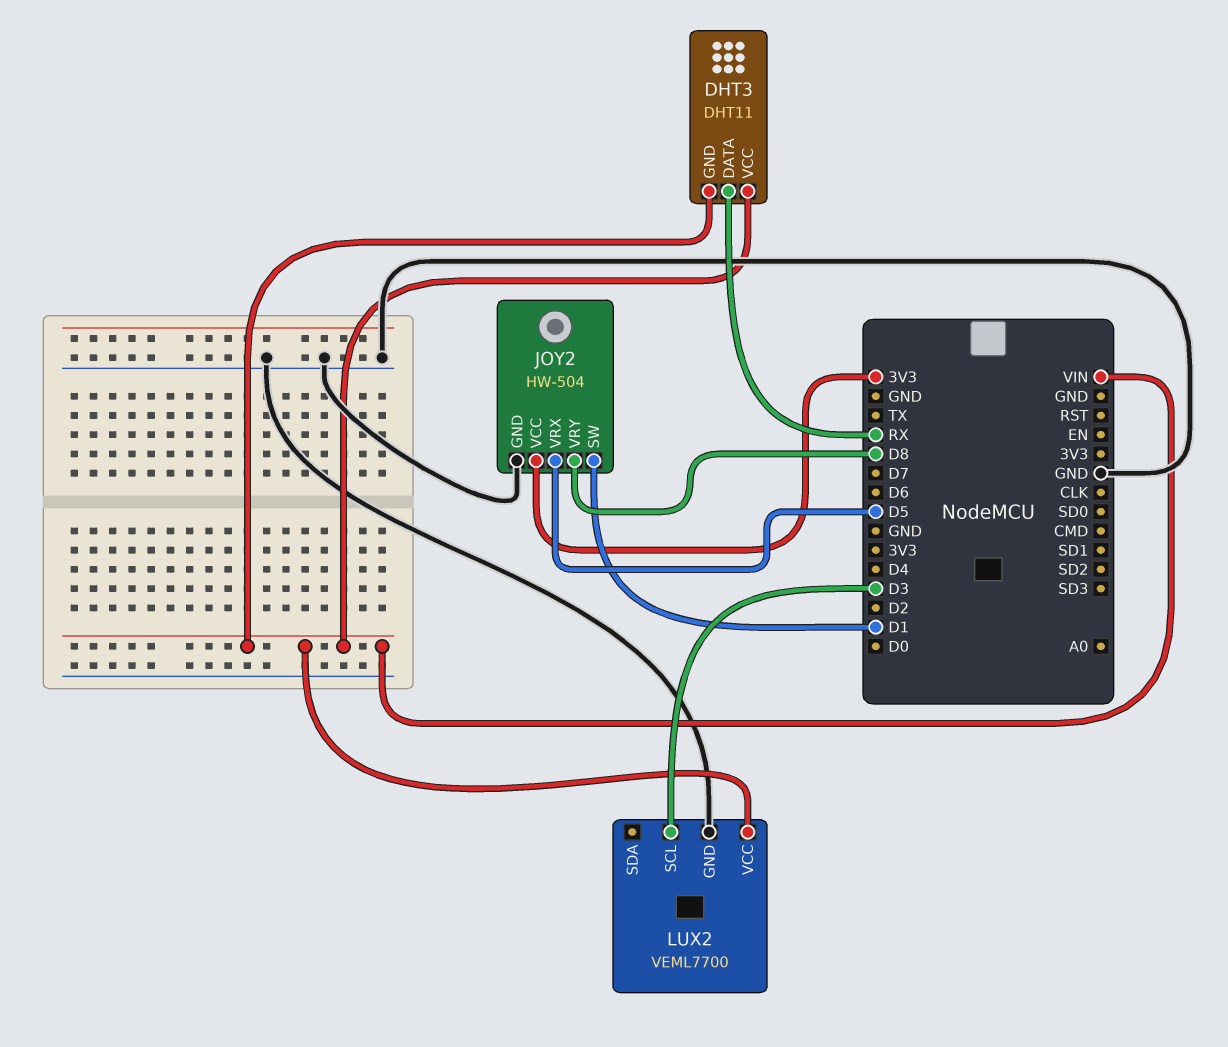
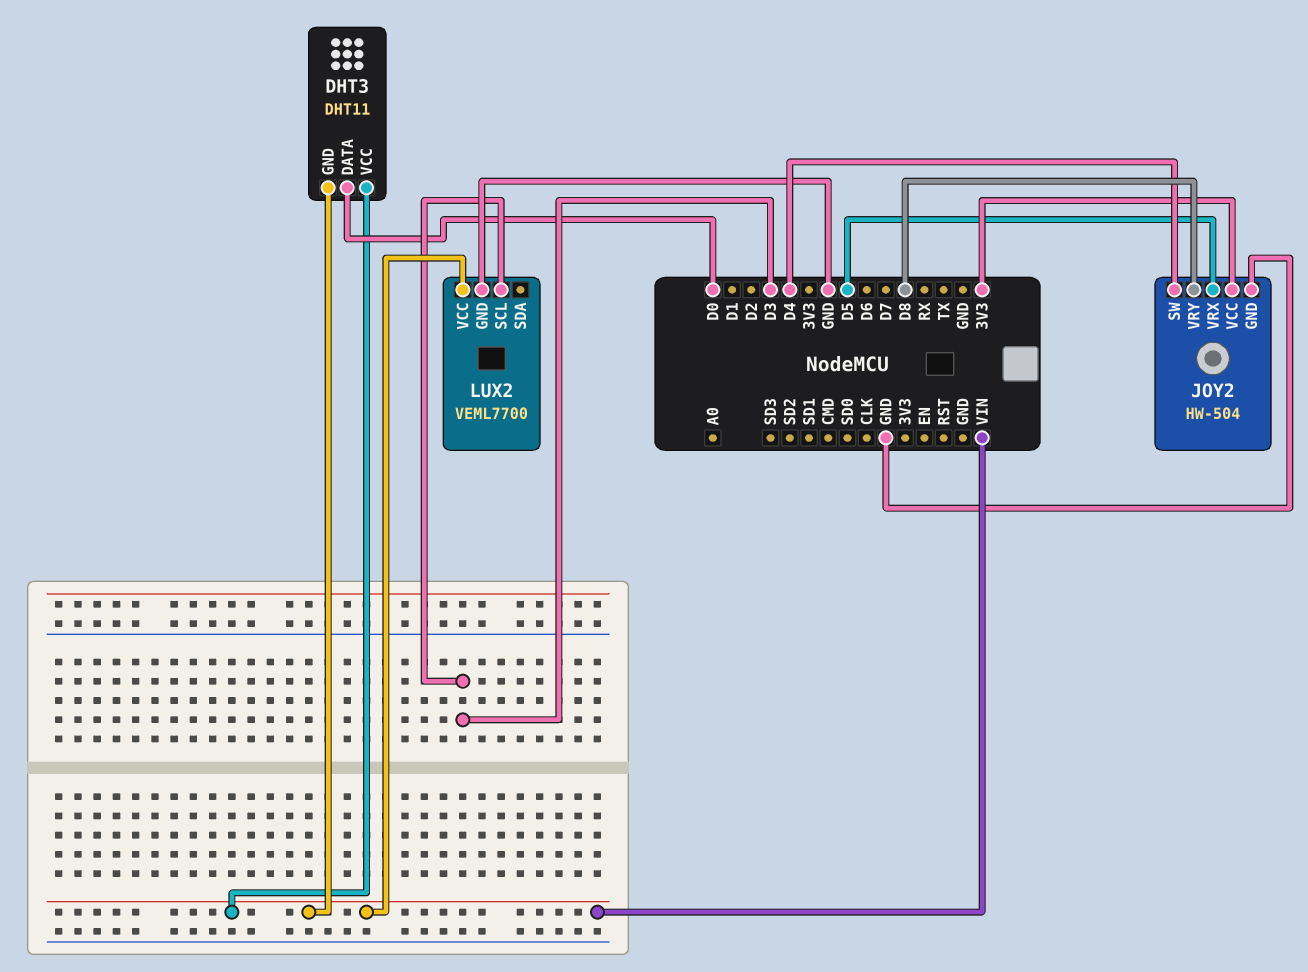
DHT3 pin DATA: RX -> D0
JOY2 pin SW: D1 -> D4

